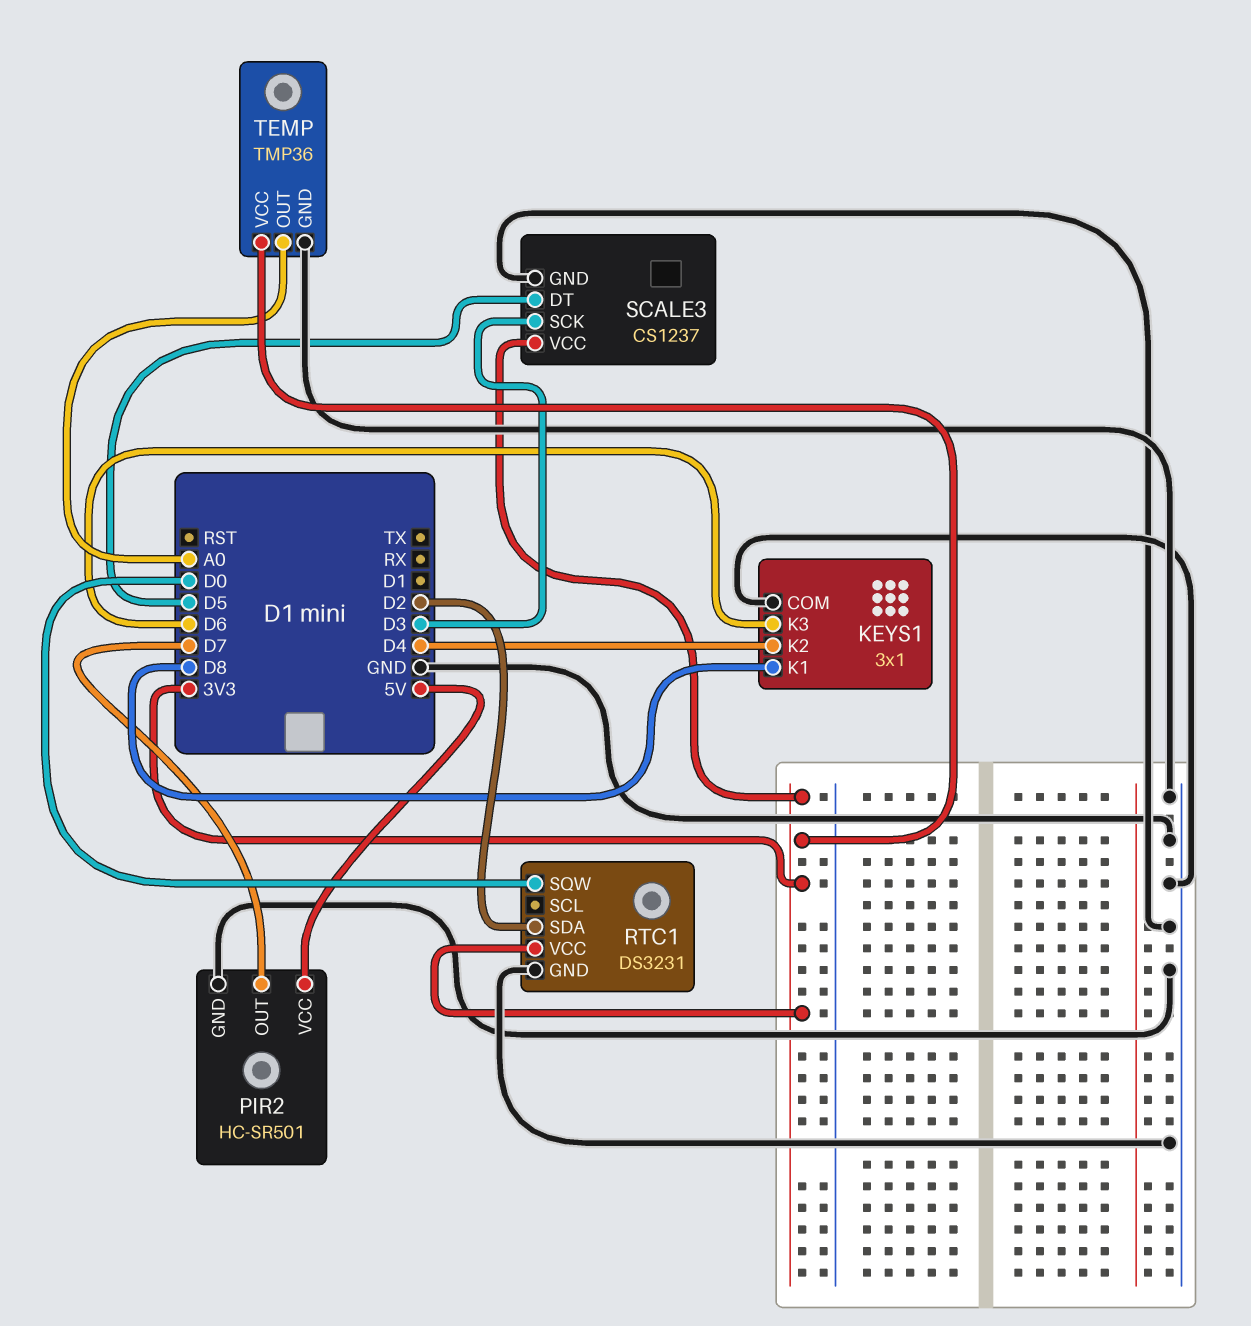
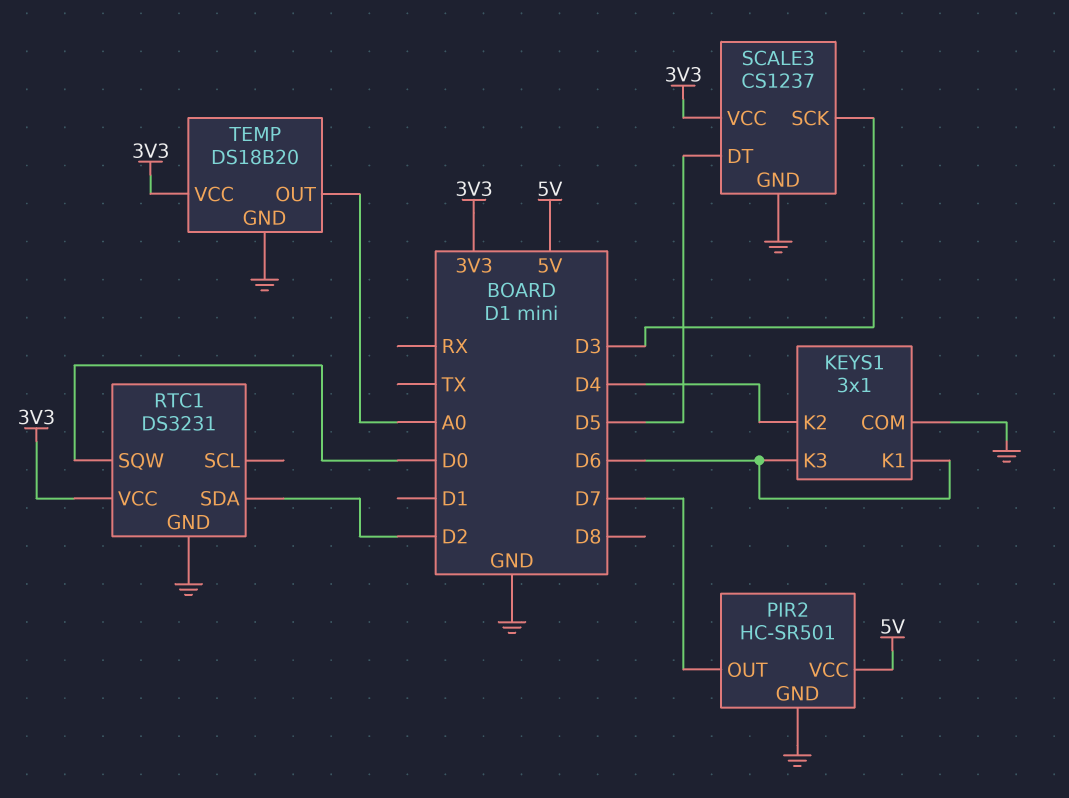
KEYS1 pin K1: D8 -> D6
TEMP: TMP36 -> DS18B20

